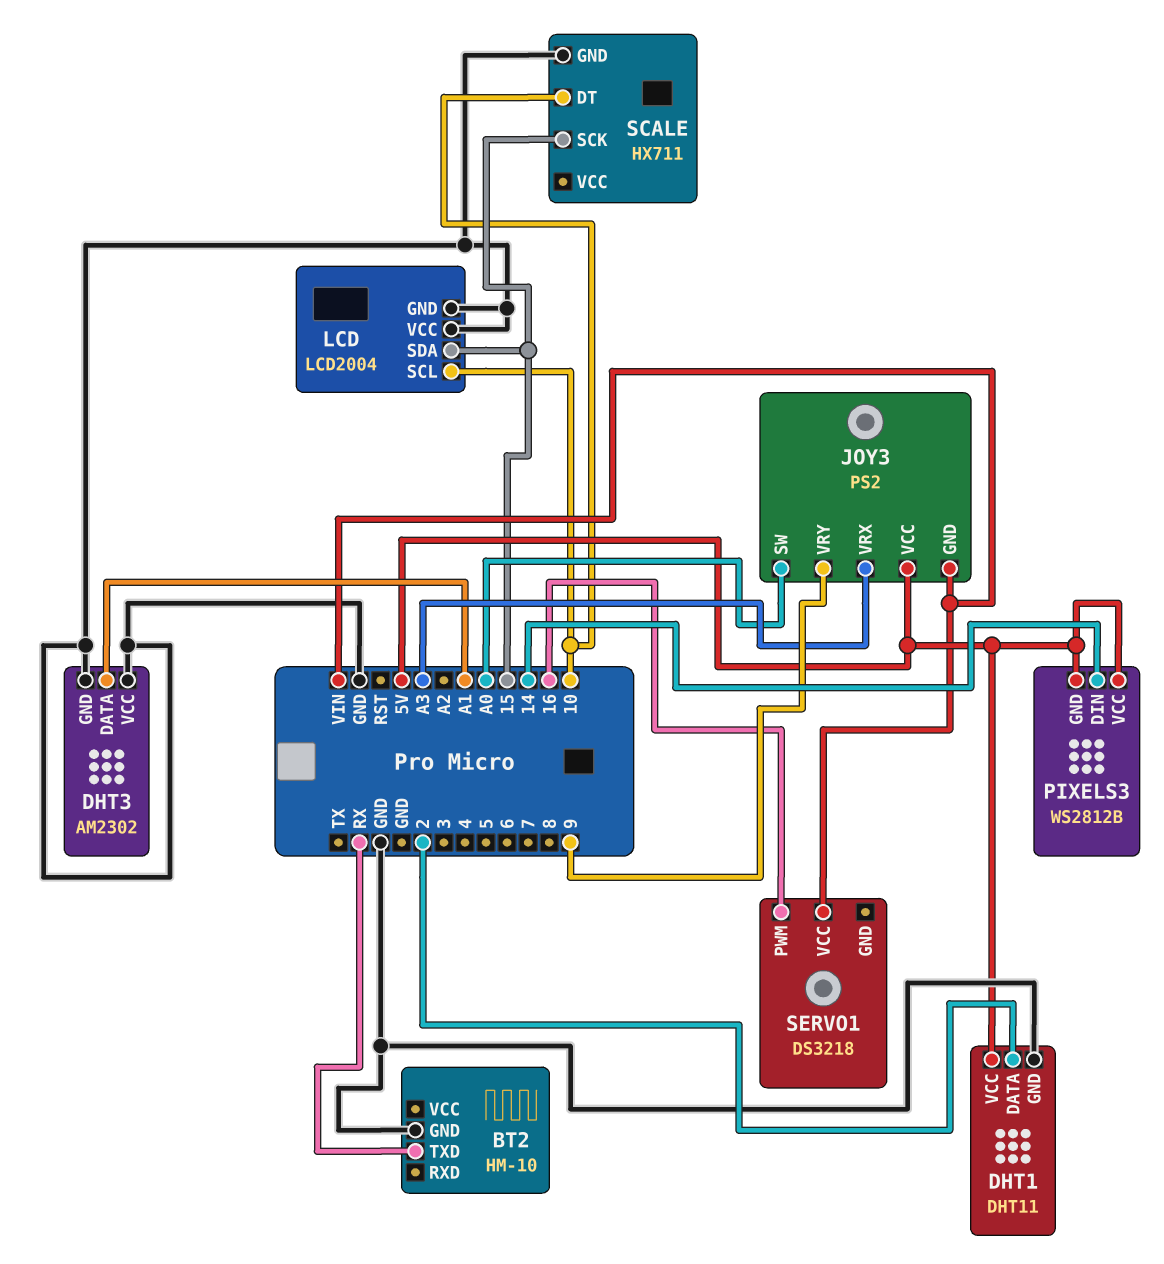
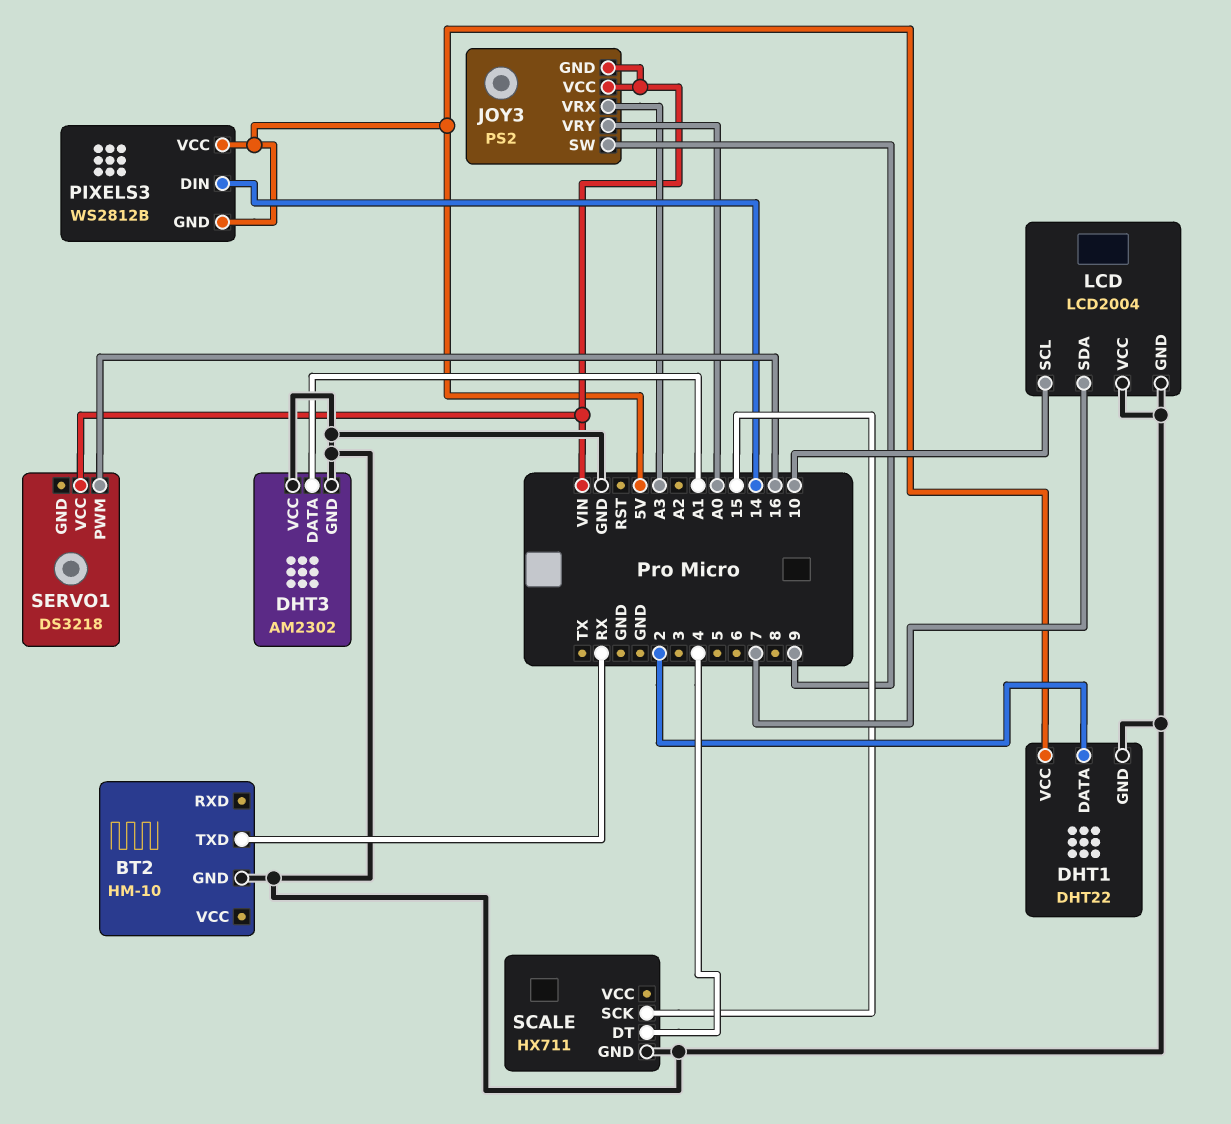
DHT1: DHT11 -> DHT22
JOY3 pin SW: A0 -> 9
JOY3 pin VCC: 5V -> VIN
JOY3 pin VRY: 9 -> A0
LCD pin SDA: 15 -> 7
SCALE pin DT: 10 -> 4

